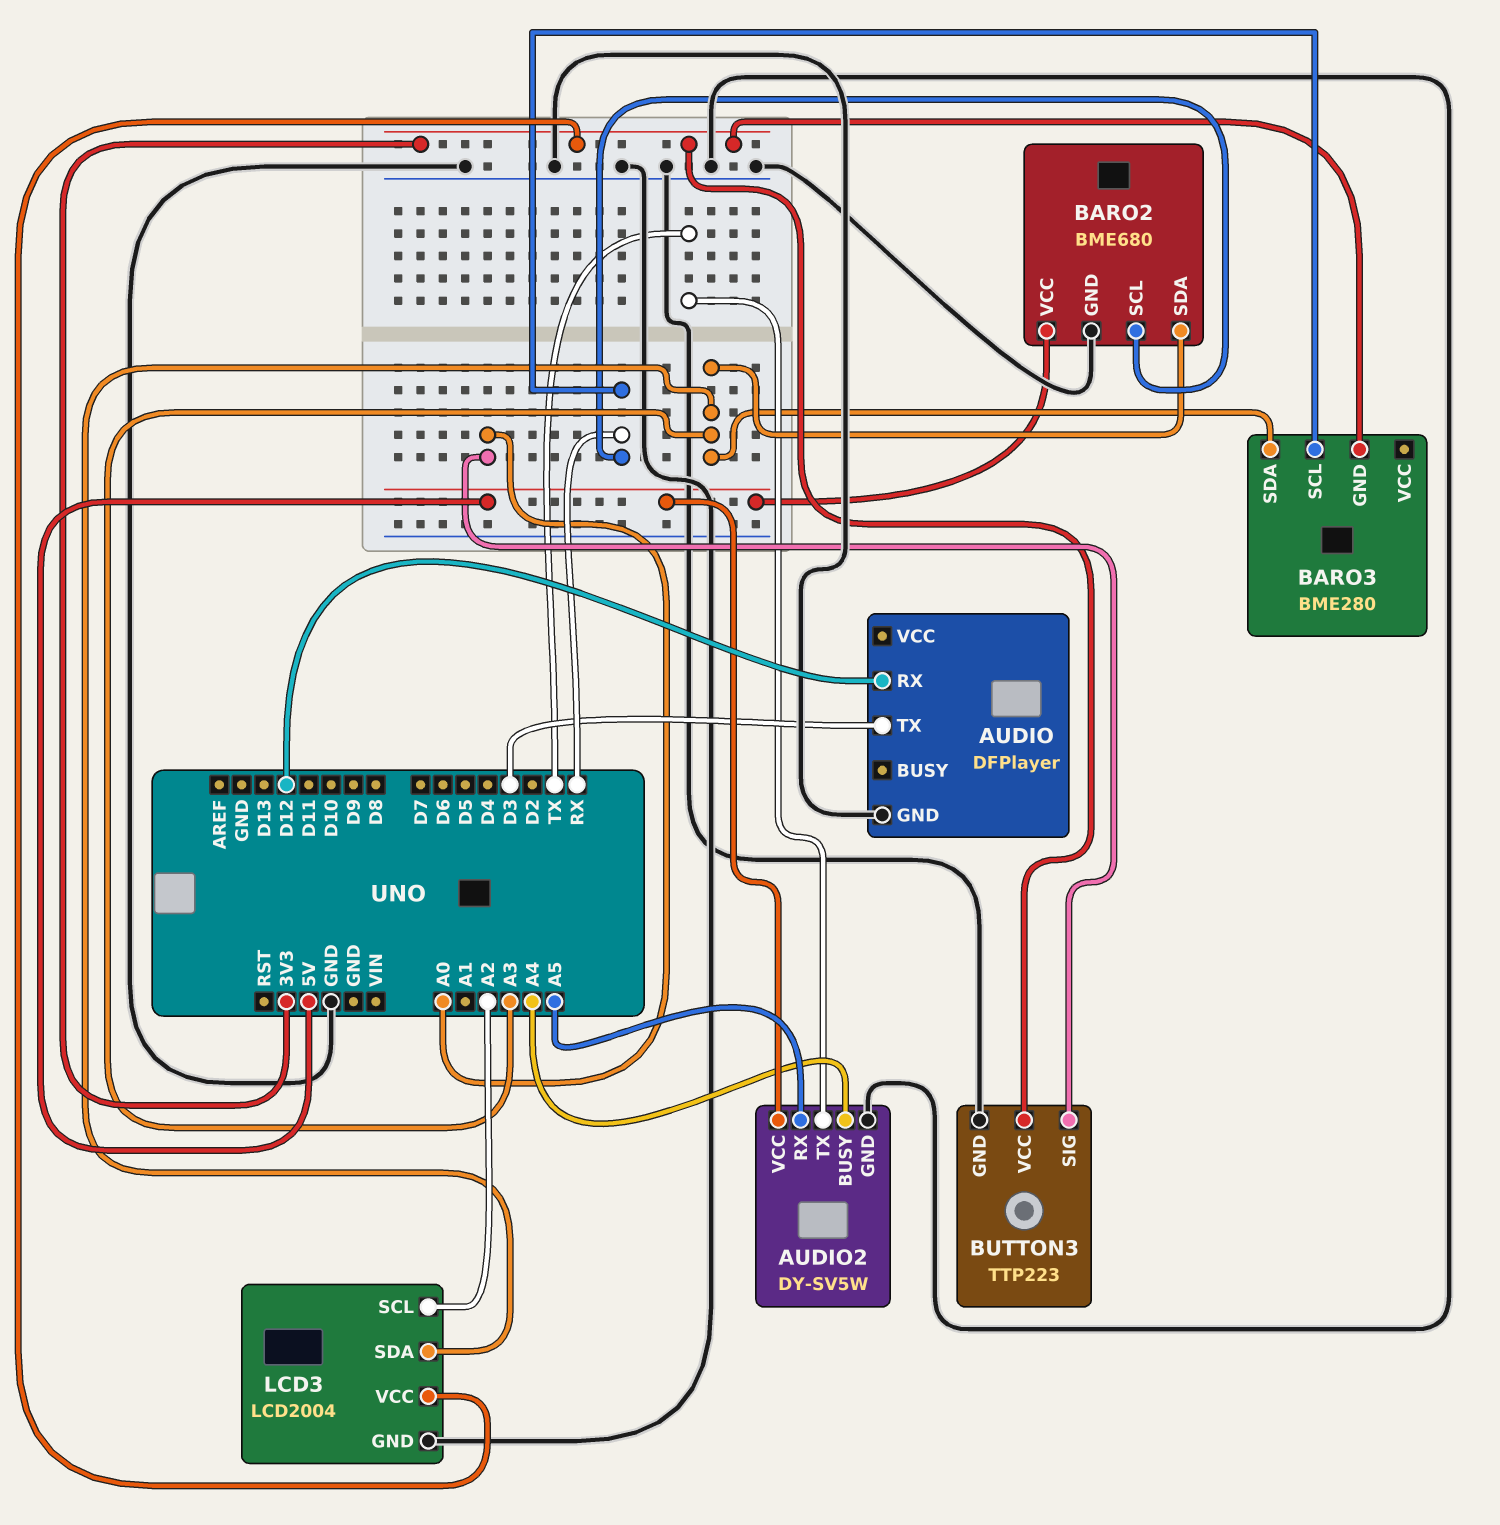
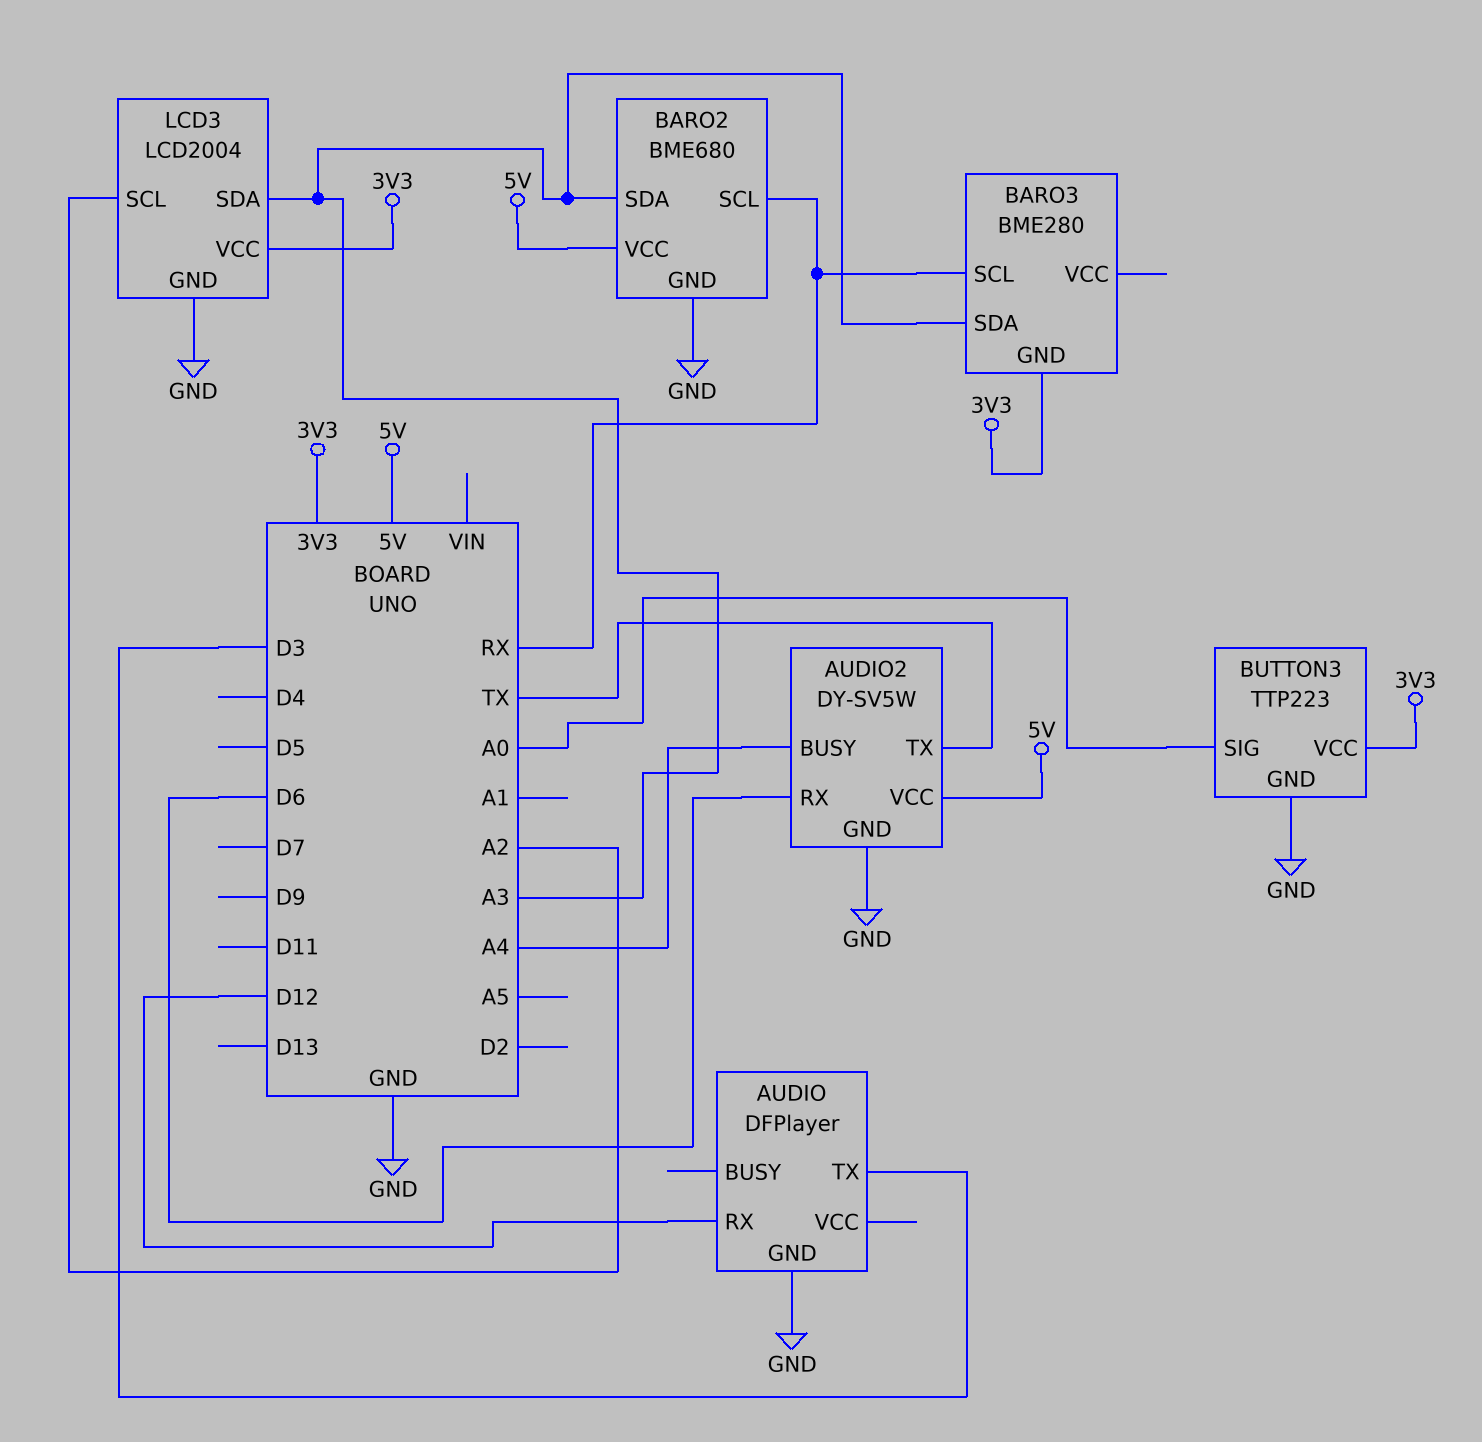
AUDIO2 pin RX: A5 -> D6

